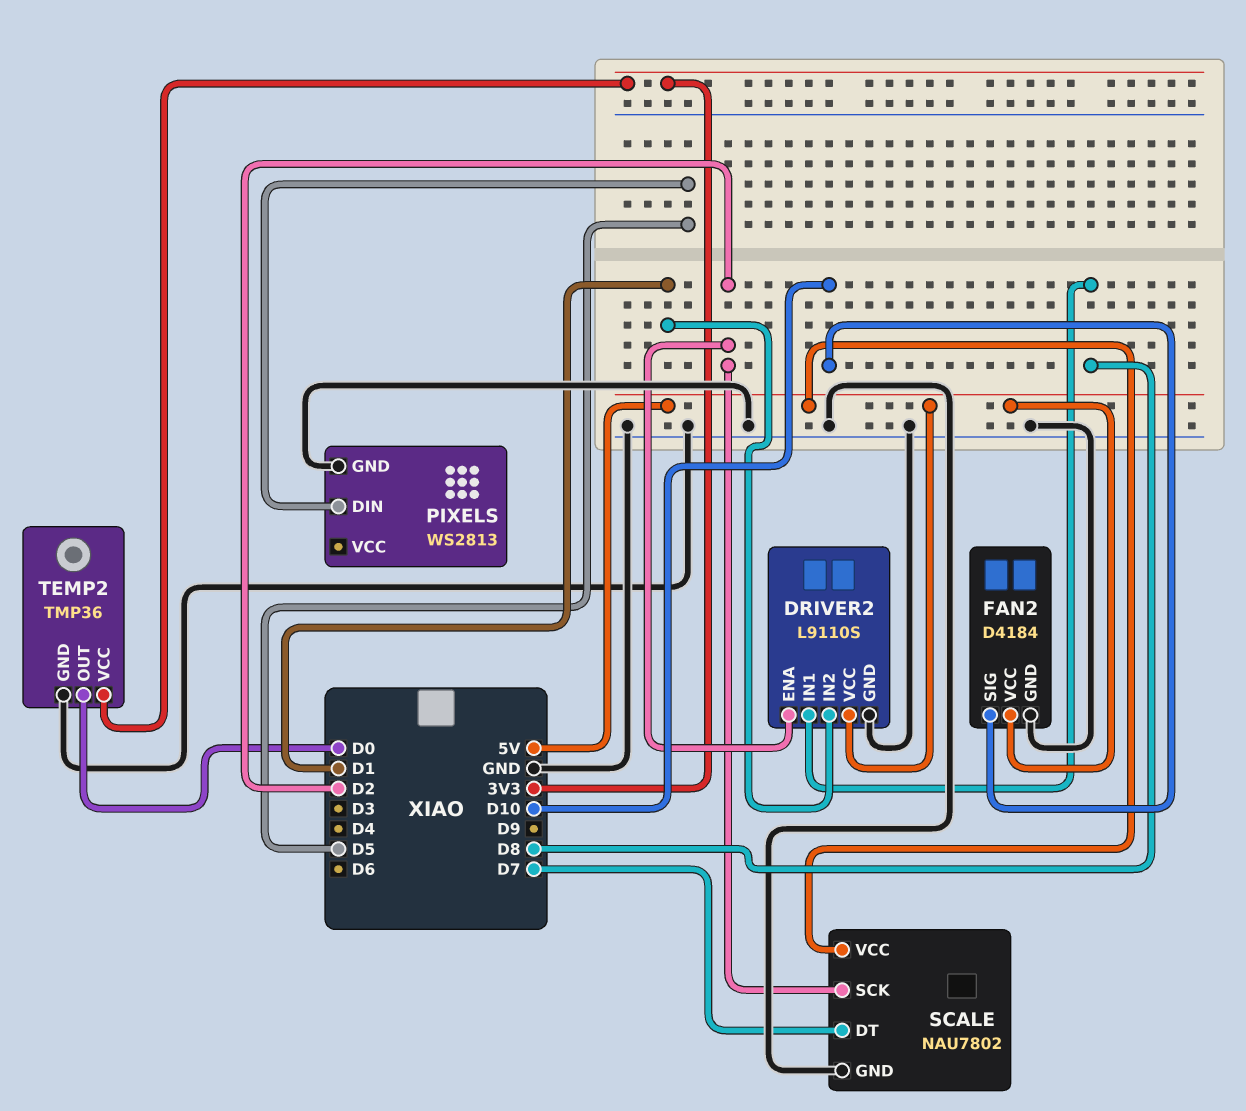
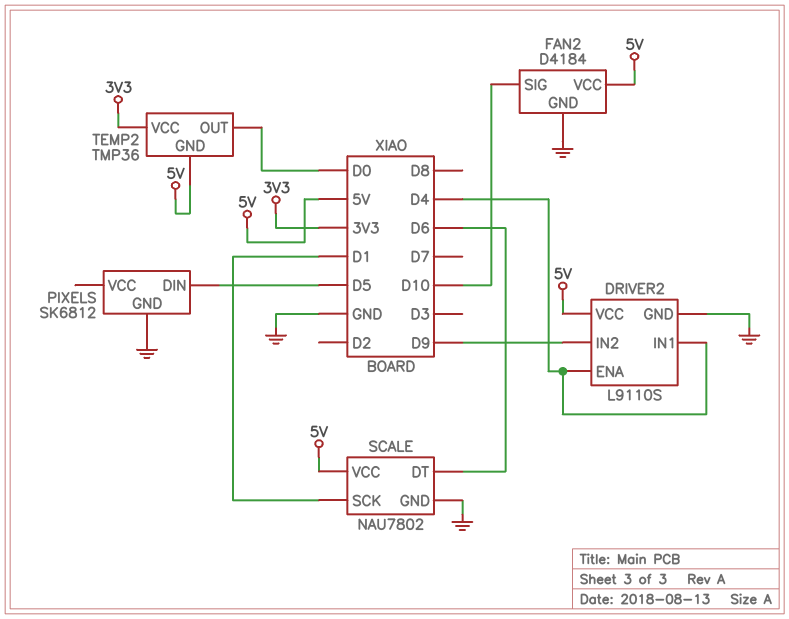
DRIVER2 pin ENA: D2 -> D4
DRIVER2 pin IN1: D8 -> D4
DRIVER2 pin IN2: D1 -> D9
PIXELS: WS2813 -> SK6812
SCALE pin DT: D7 -> D6
SCALE pin SCK: D2 -> D1
TEMP2 pin GND: GND -> 5V

